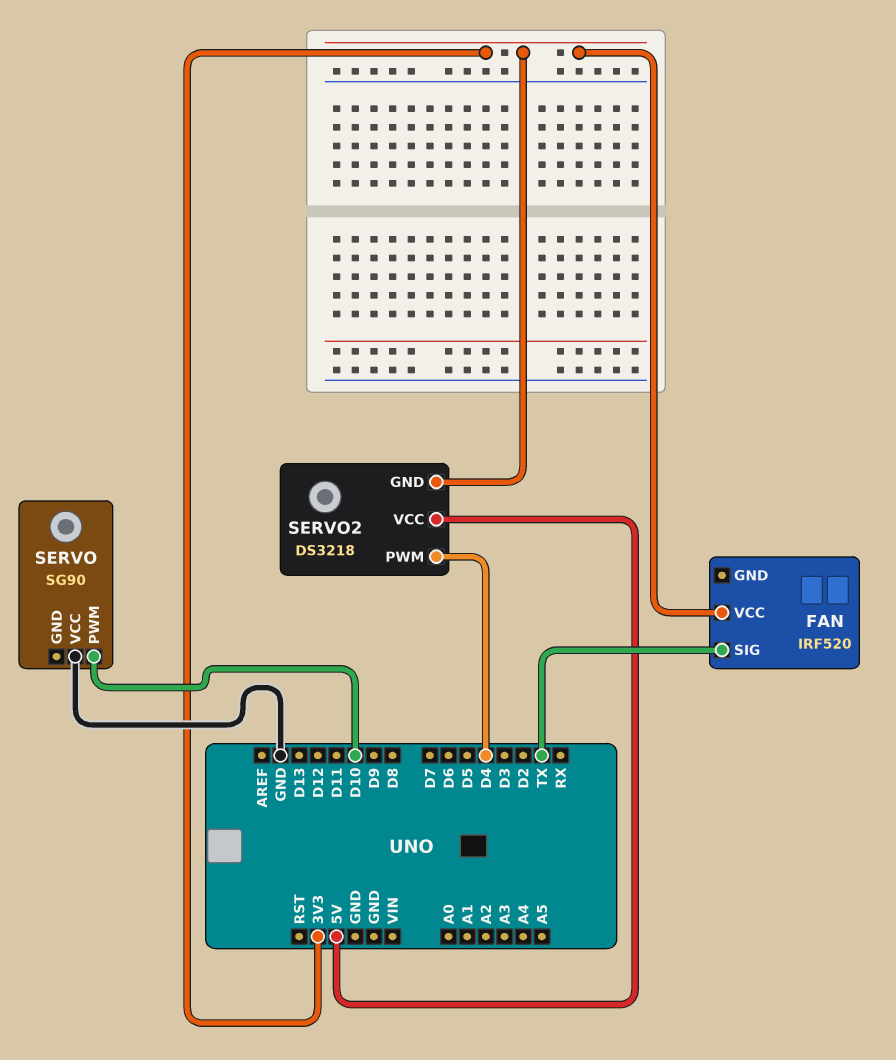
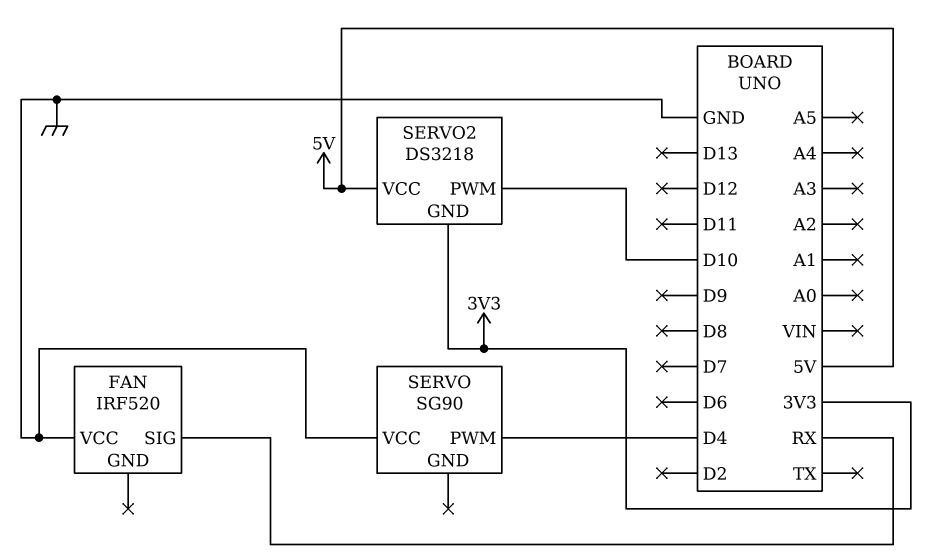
FAN pin SIG: TX -> RX
FAN pin VCC: 3V3 -> GND
SERVO pin PWM: D10 -> D4
SERVO2 pin PWM: D4 -> D10

